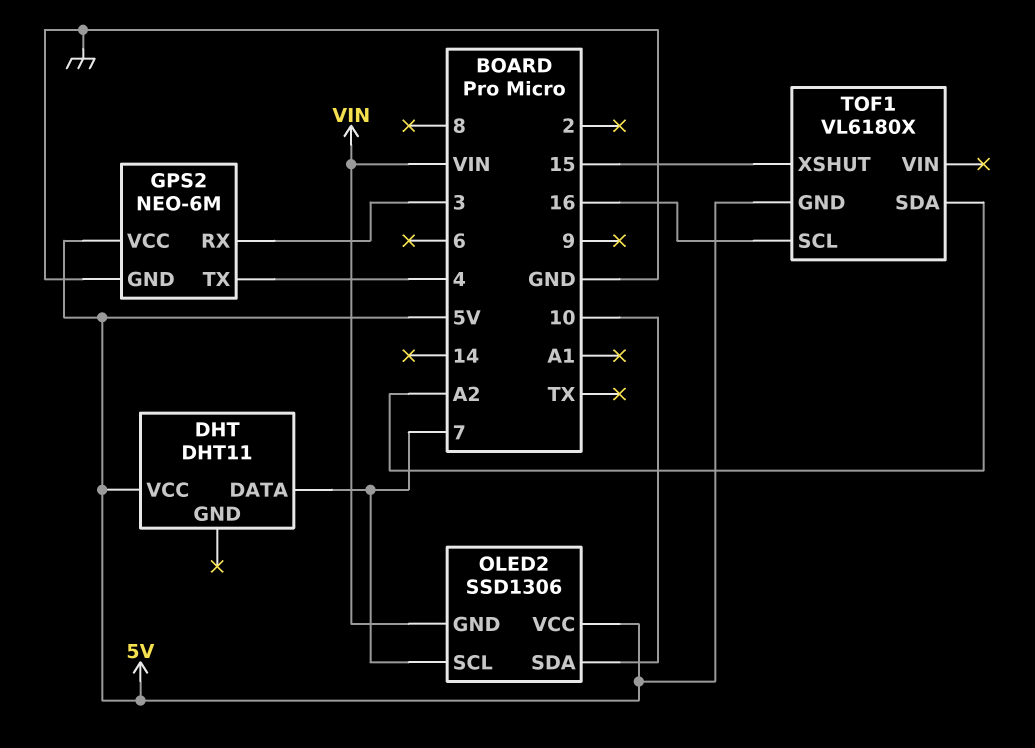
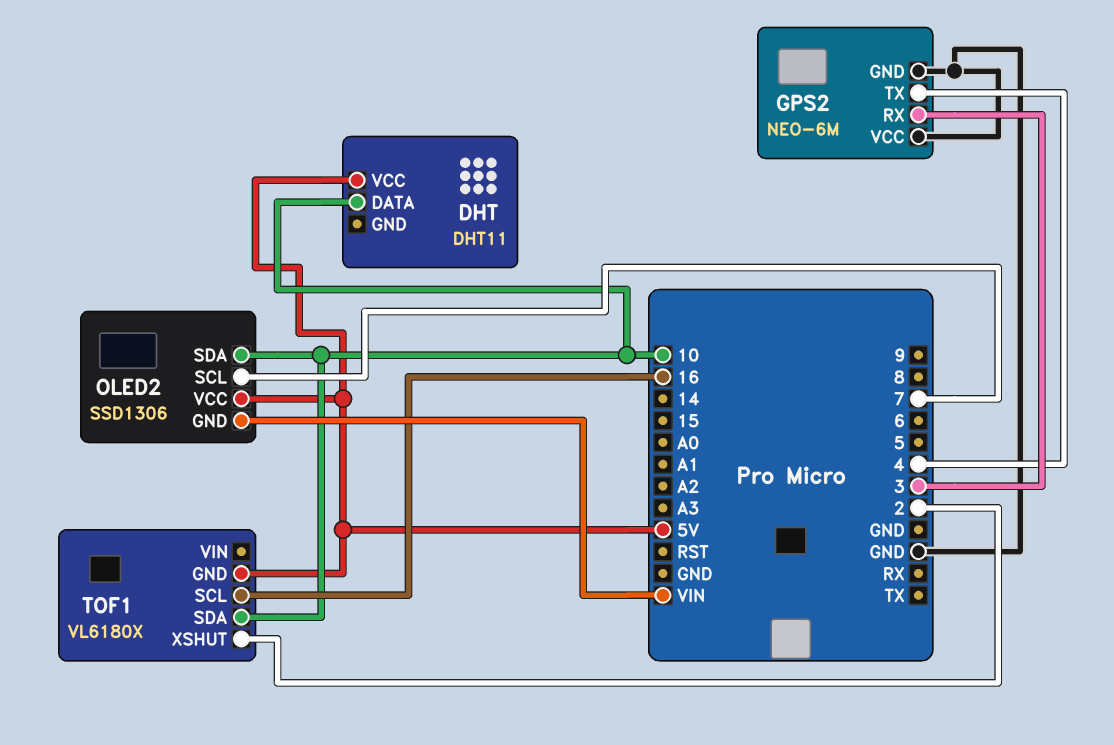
DHT pin DATA: 7 -> 10
GPS2 pin VCC: 5V -> GND
TOF1 pin SDA: A2 -> 10
TOF1 pin XSHUT: 15 -> 2

